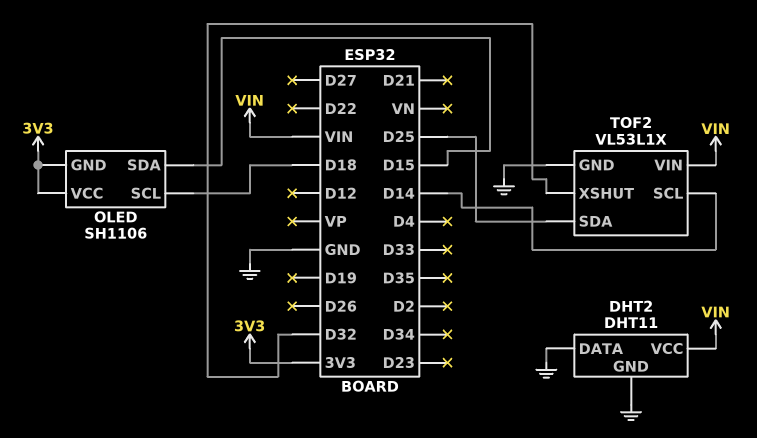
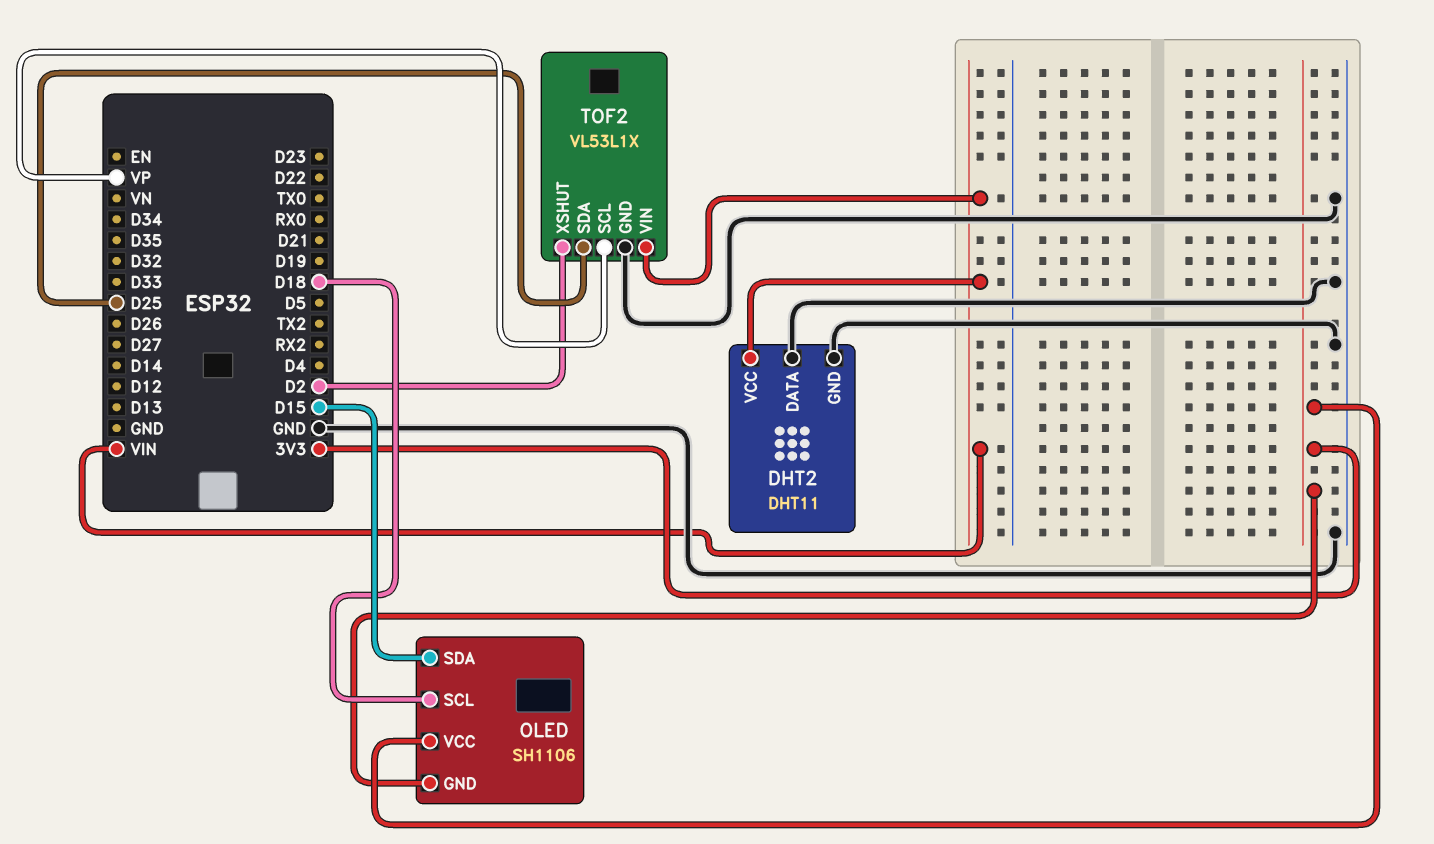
TOF2 pin SCL: D14 -> VP
TOF2 pin XSHUT: D32 -> D2

